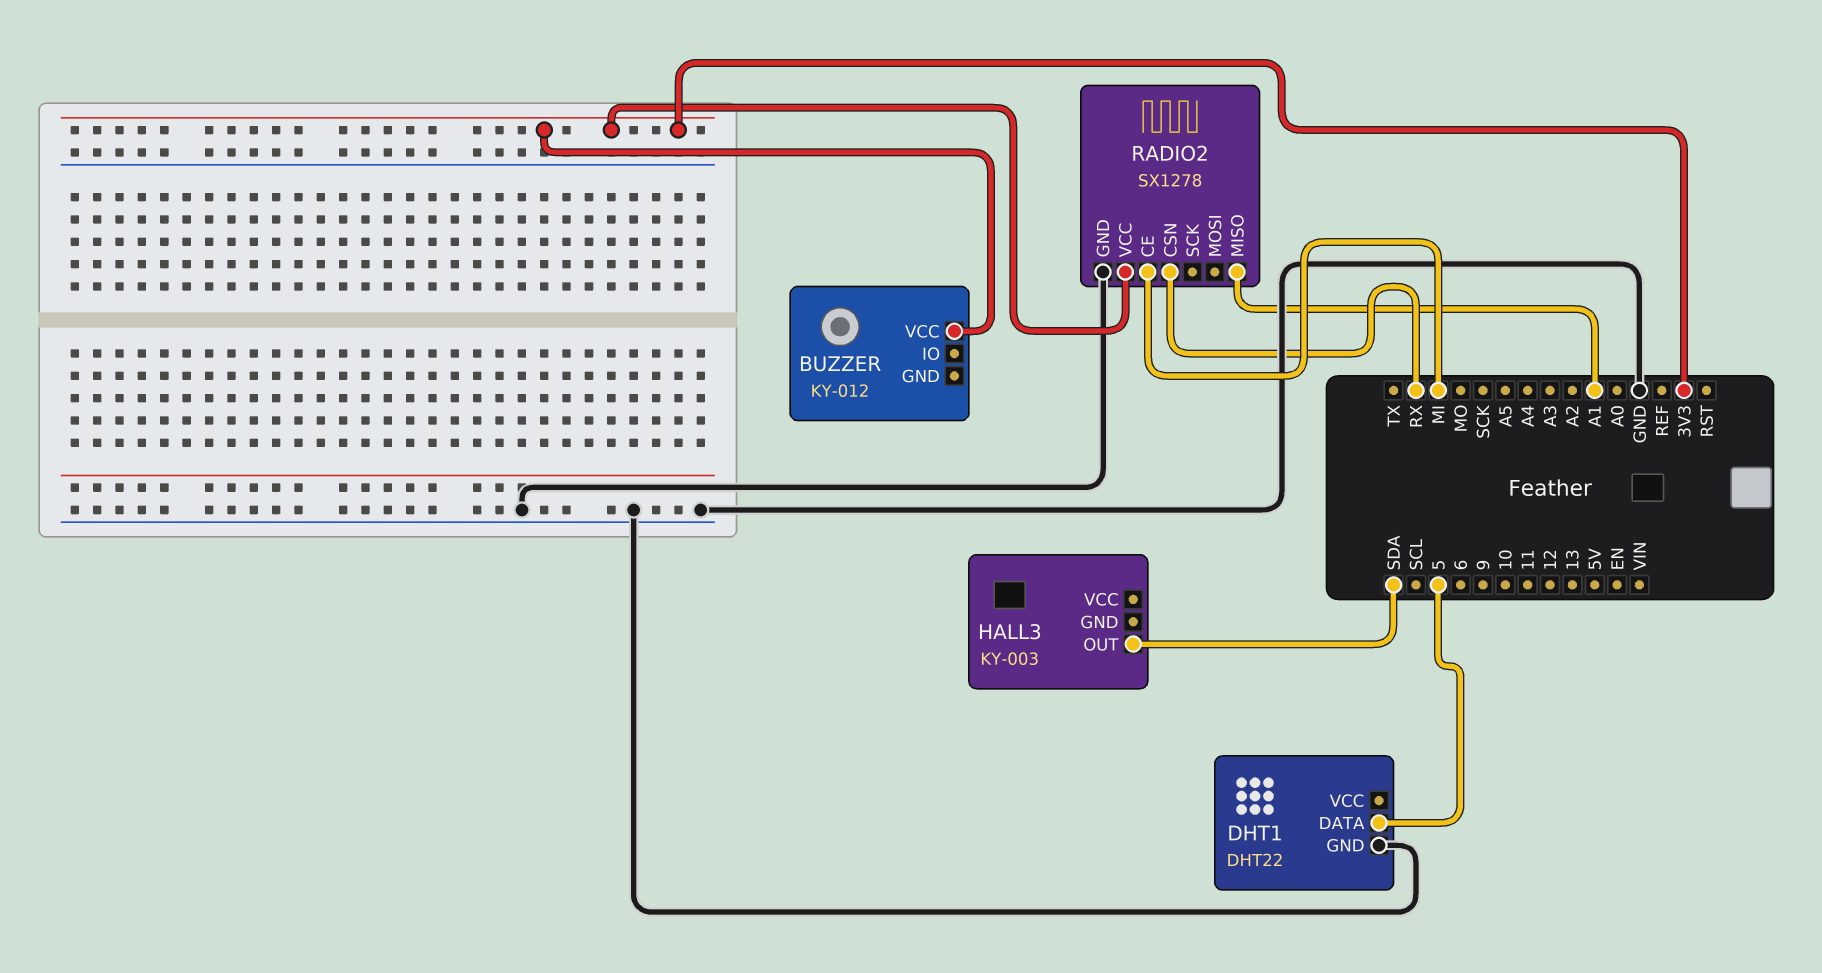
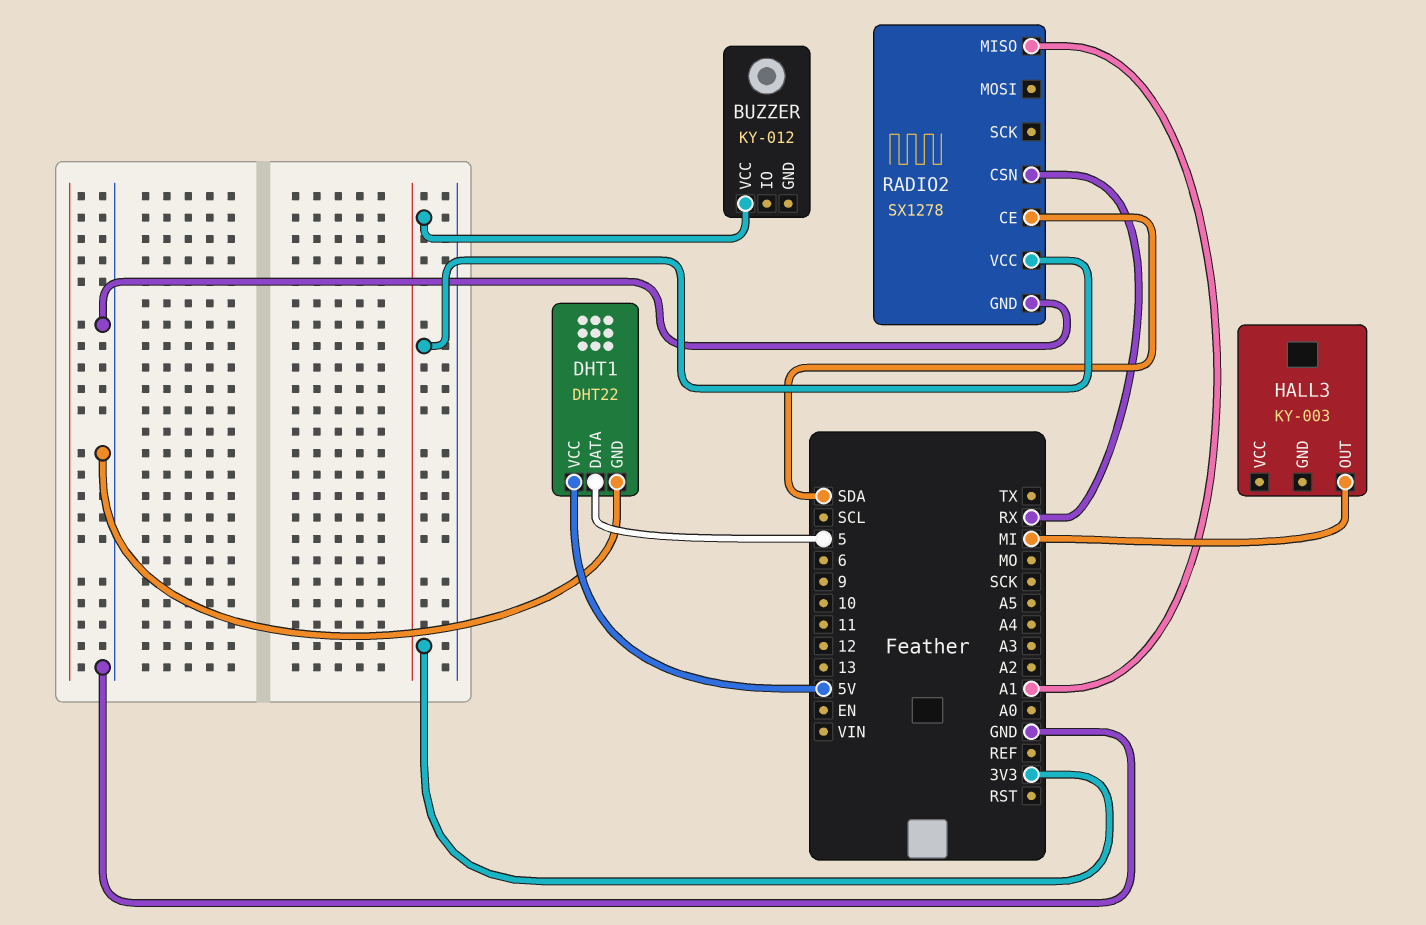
DHT1 pin VCC: none -> 5V
HALL3 pin OUT: SDA -> MI
RADIO2 pin CE: MI -> SDA

